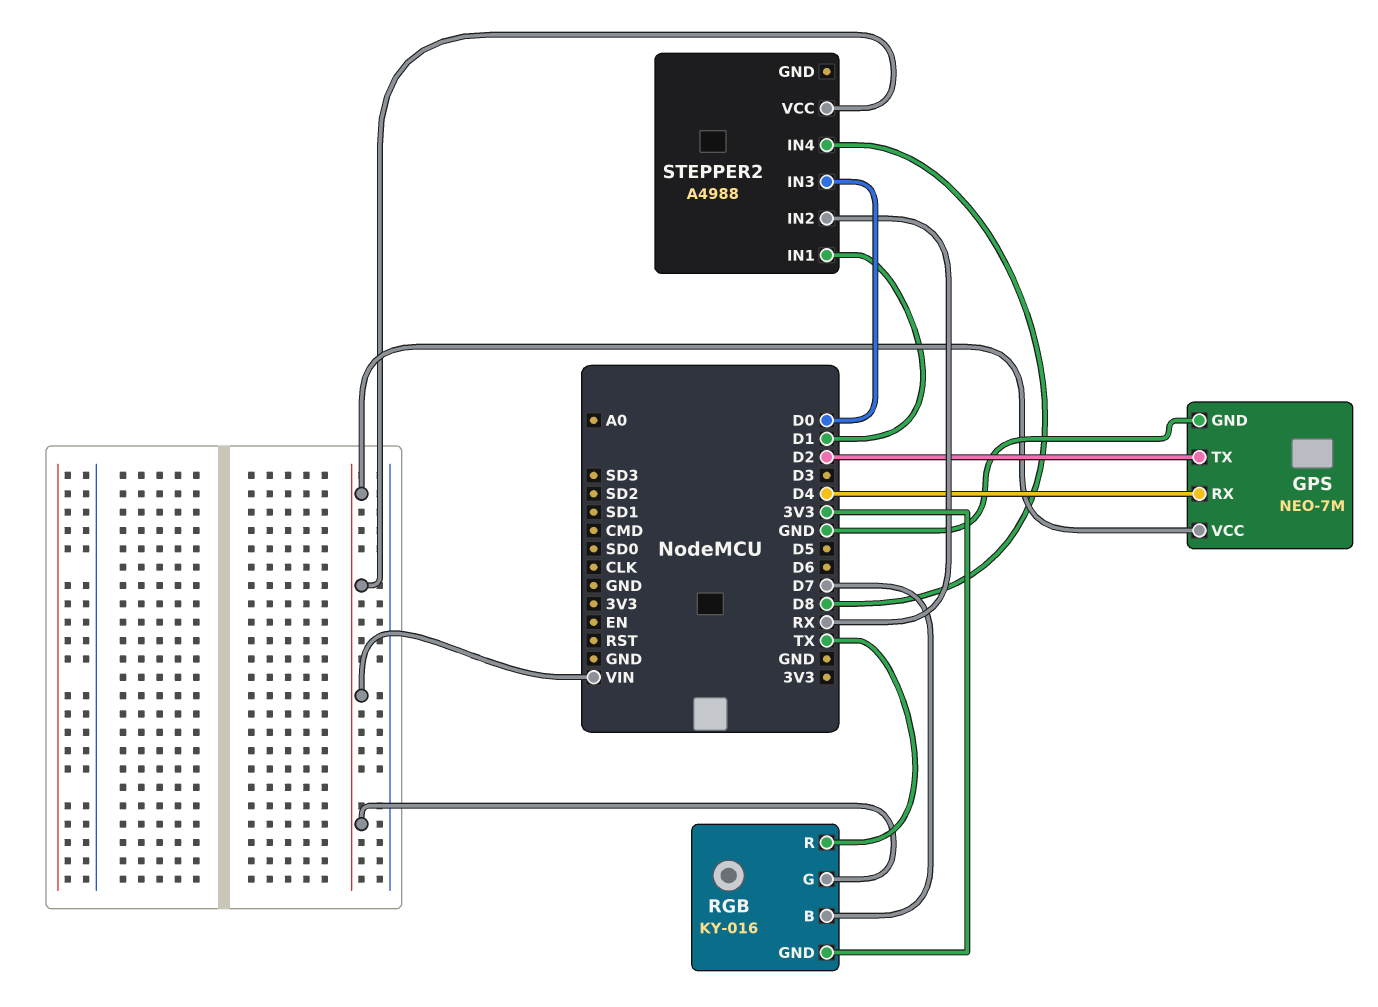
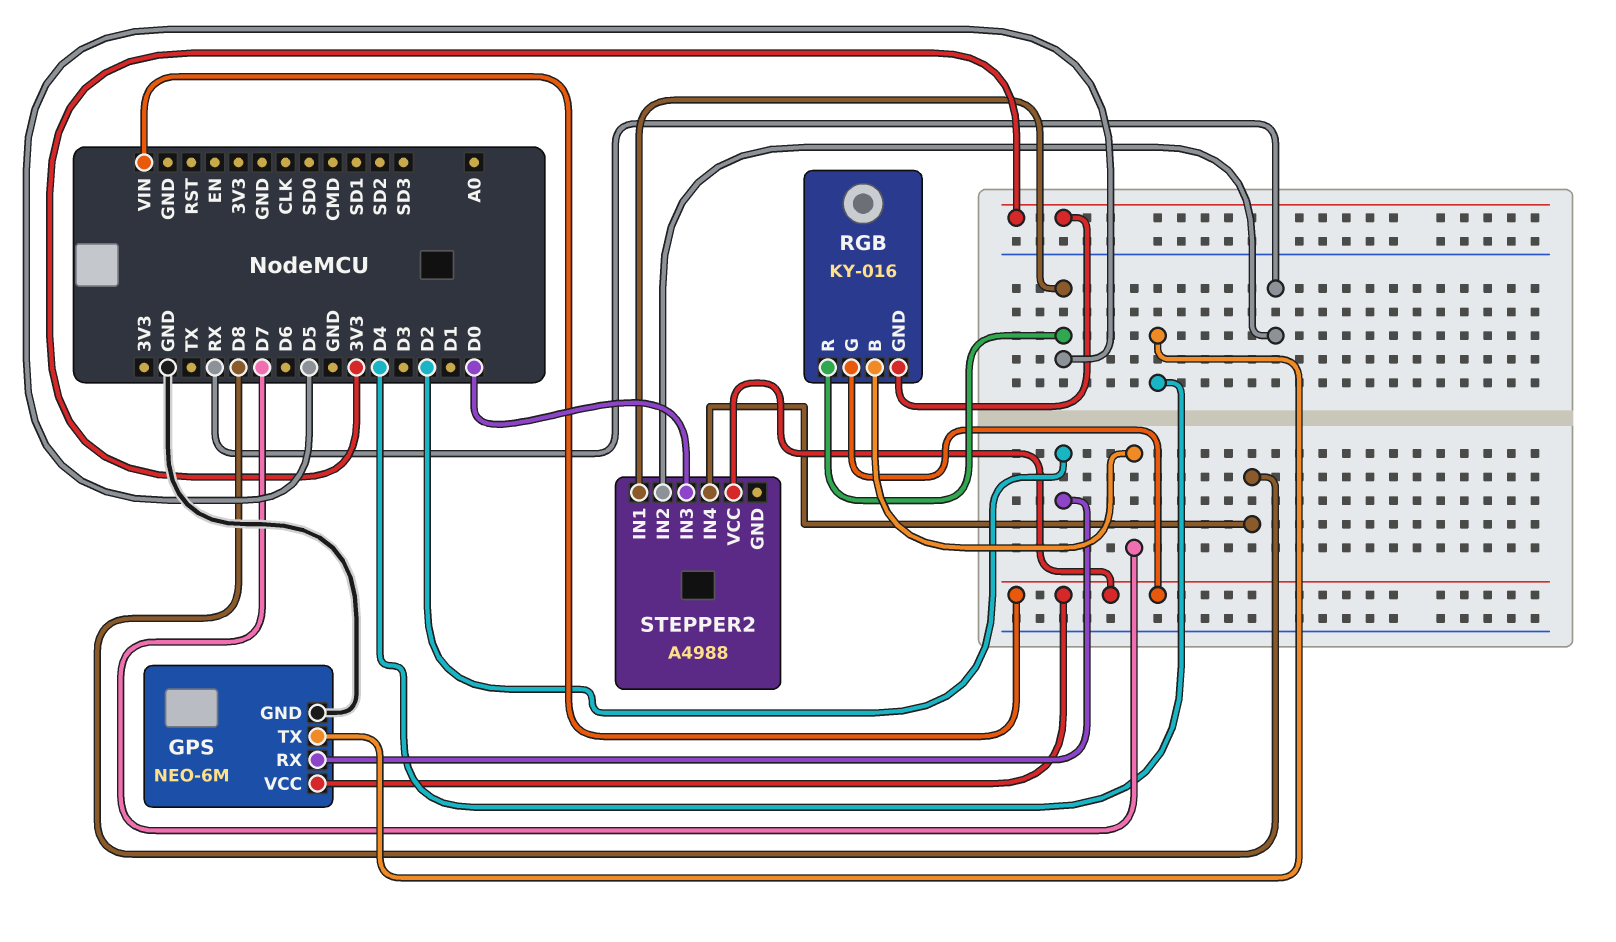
GPS: NEO-7M -> NEO-6M
GPS pin RX: D4 -> D2
GPS pin TX: D2 -> D4
RGB pin R: TX -> D5
STEPPER2 pin IN1: D1 -> D5

